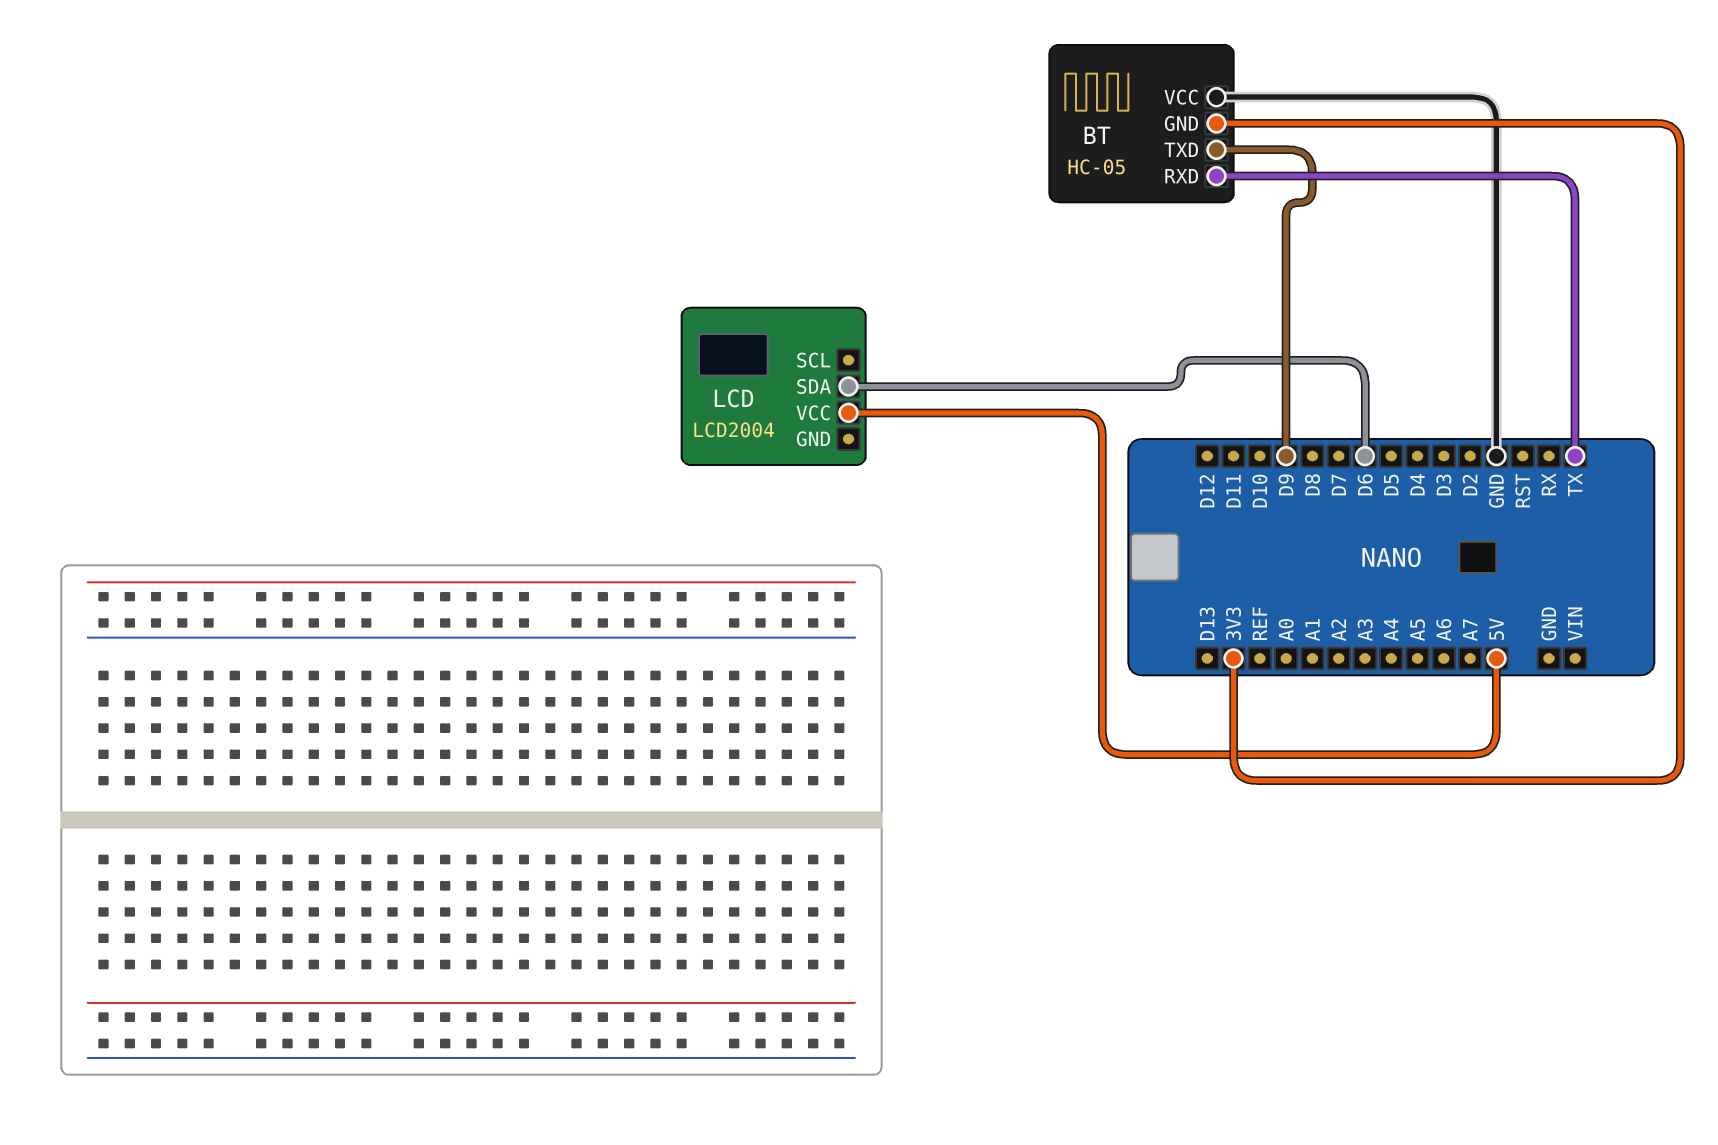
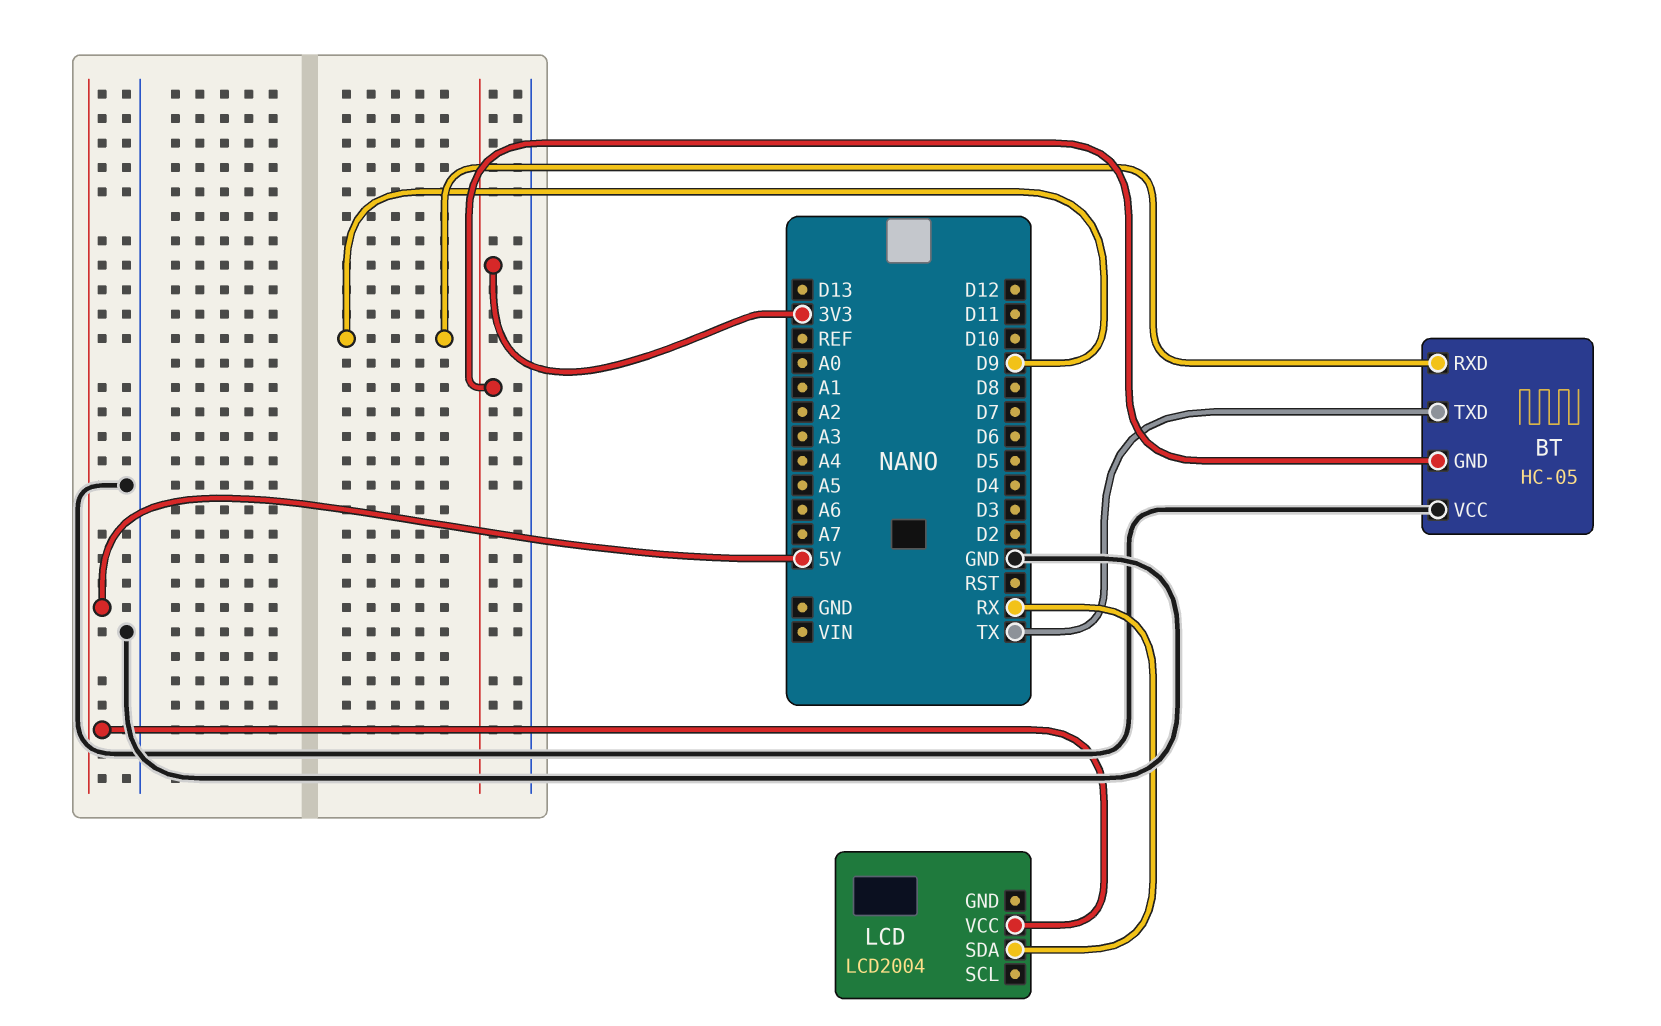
BT pin RXD: TX -> D9
BT pin TXD: D9 -> TX
LCD pin SDA: D6 -> RX

